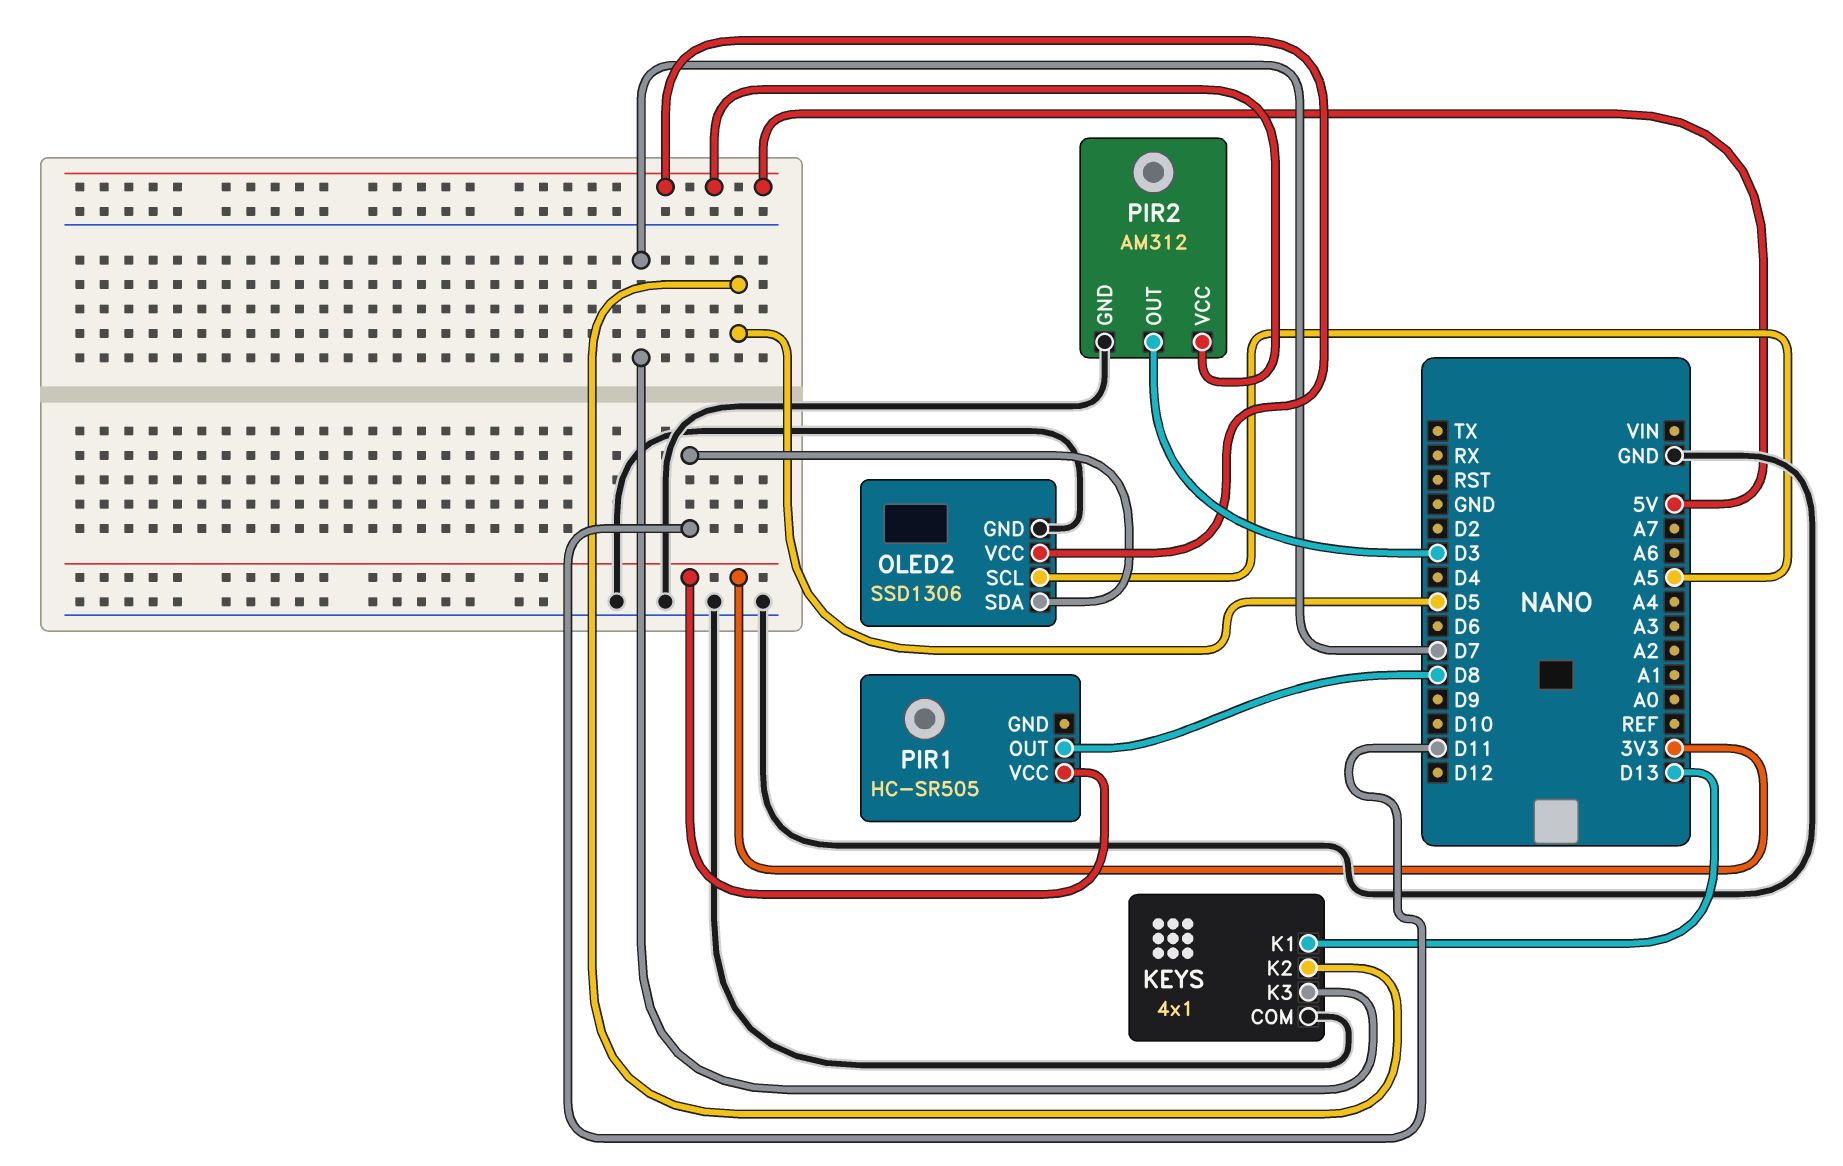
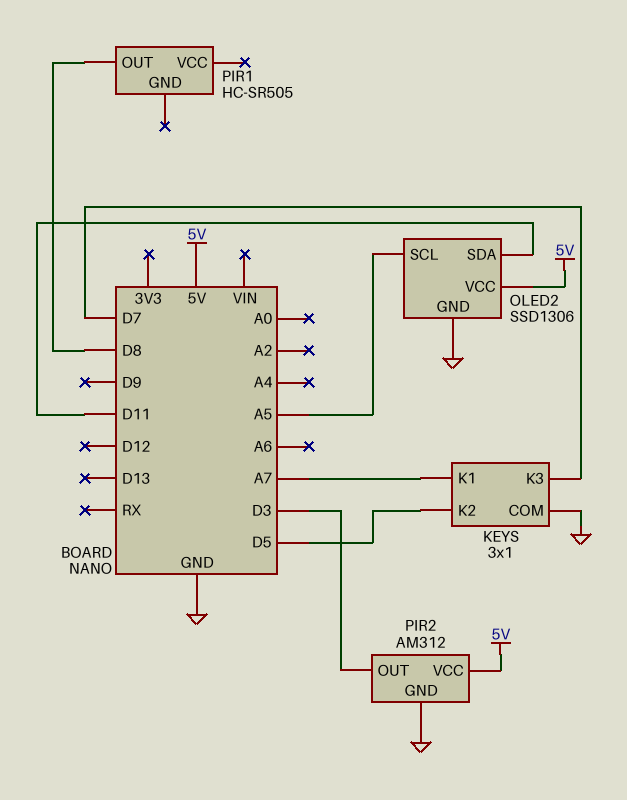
KEYS: 4x1 -> 3x1
KEYS pin K1: D13 -> A7
PIR1 pin VCC: 3V3 -> none

